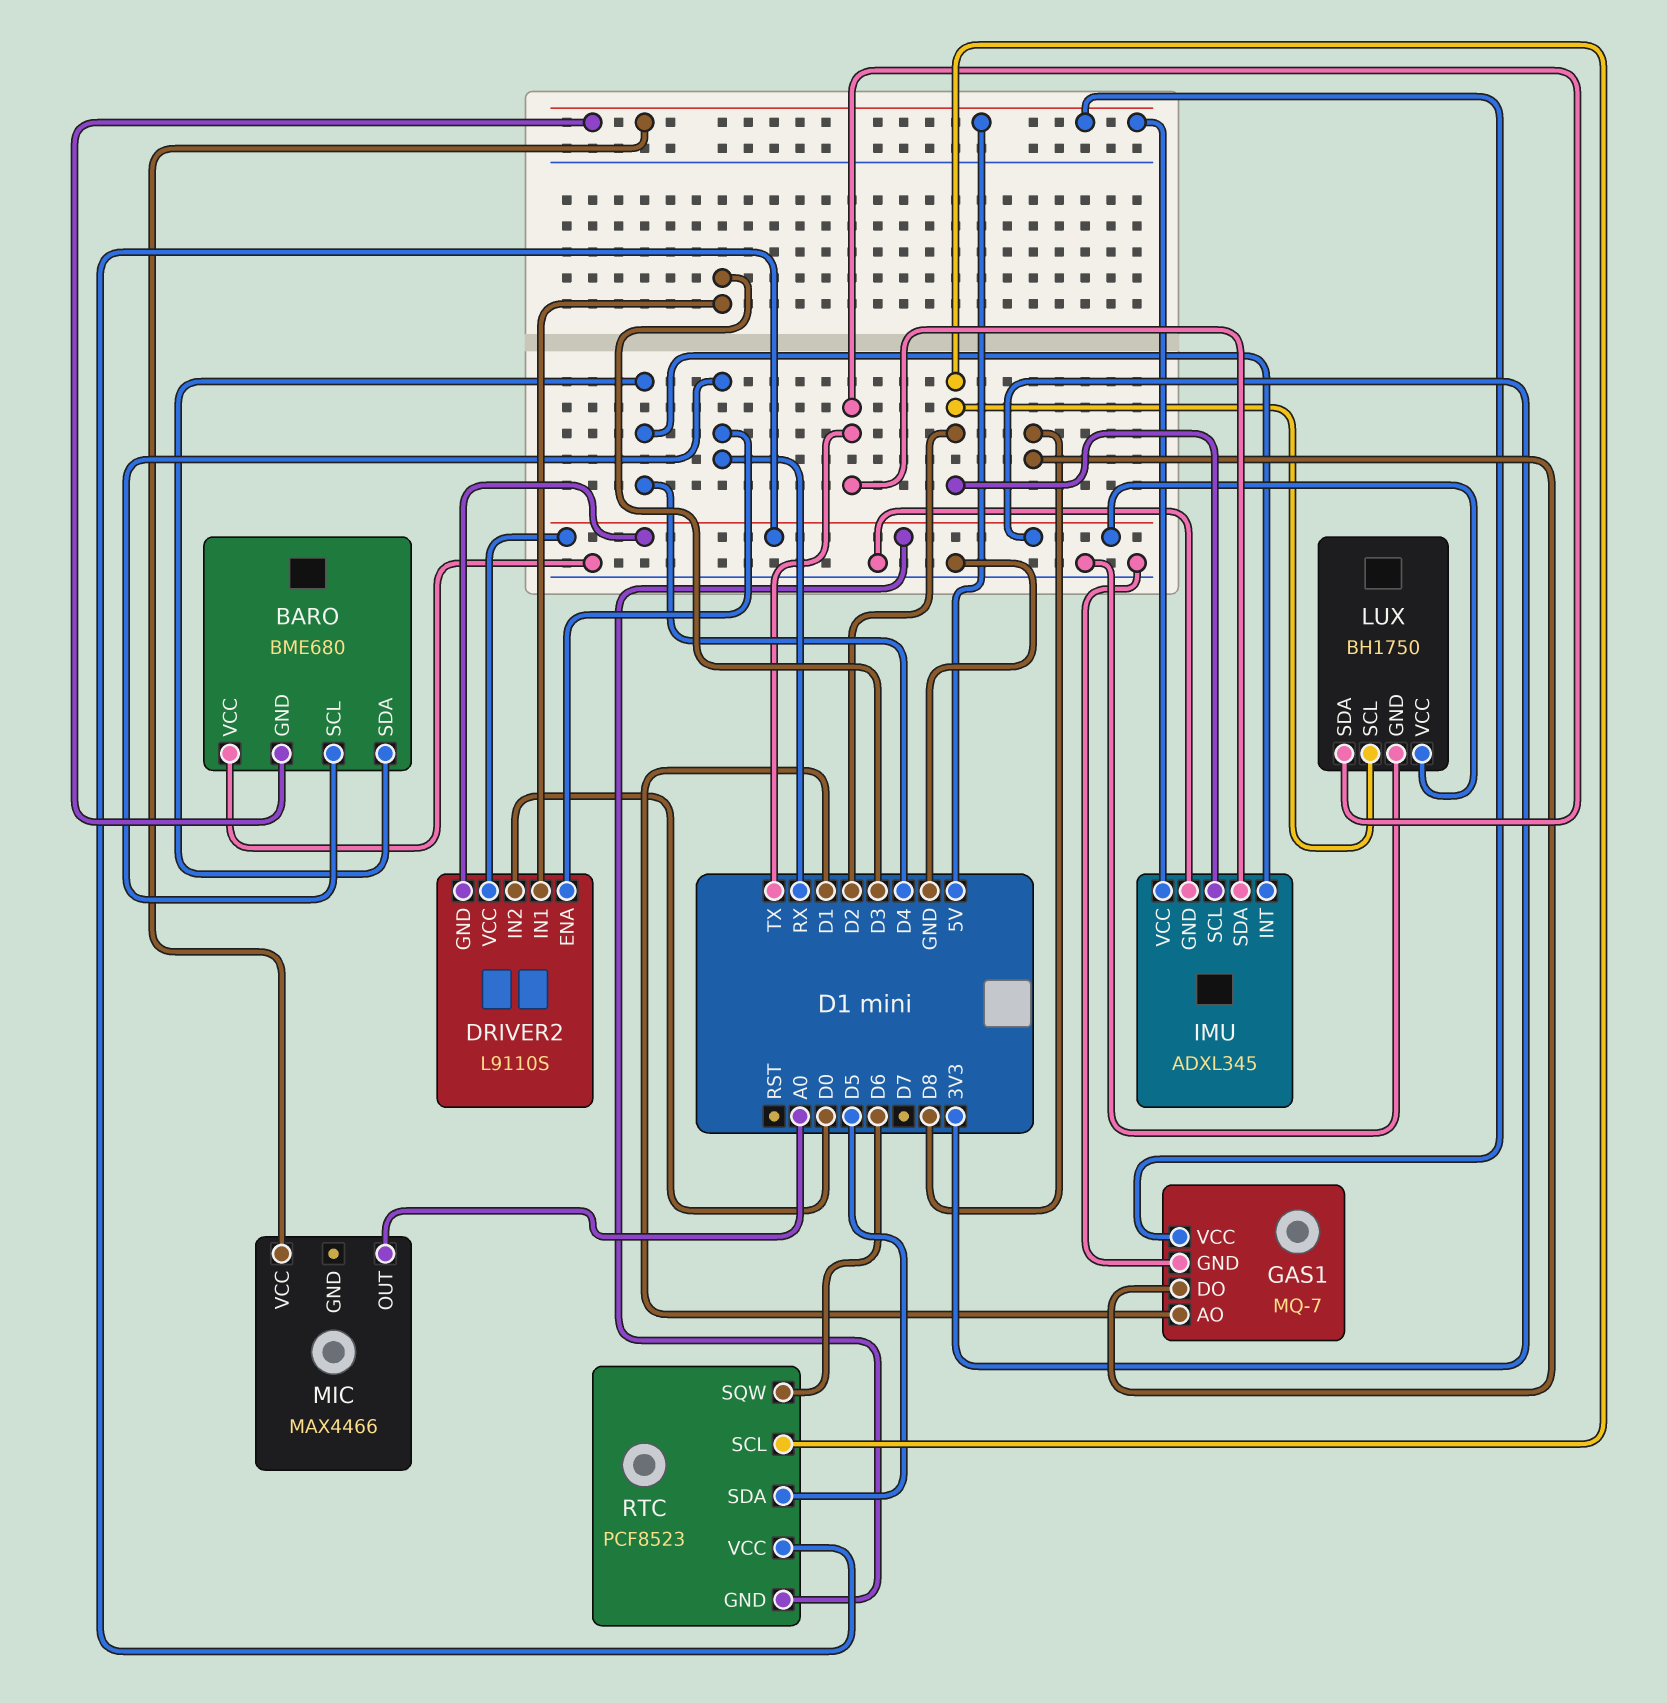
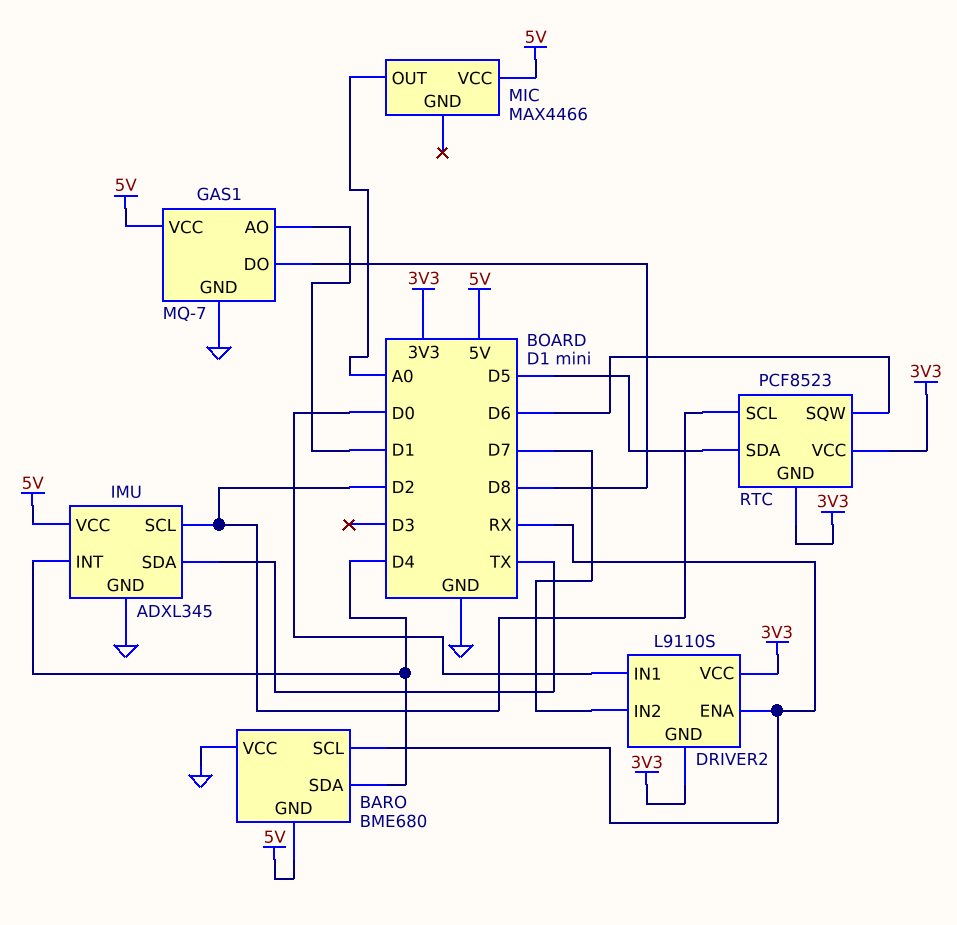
DRIVER2 pin IN1: D3 -> D0
DRIVER2 pin IN2: D0 -> D7
LUX: BH1750 -> none
LUX pin GND: GND -> none
LUX pin SCL: D2 -> none
LUX pin SDA: TX -> none
LUX pin VCC: 3V3 -> none

